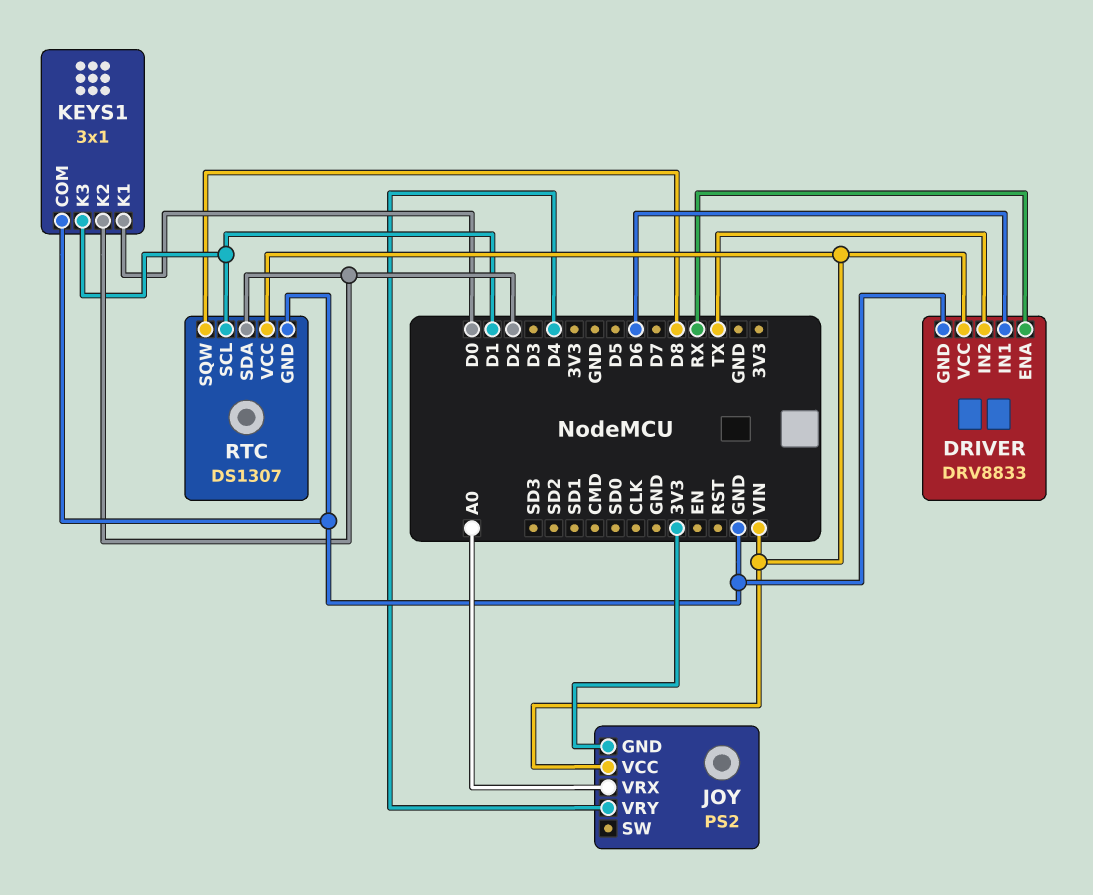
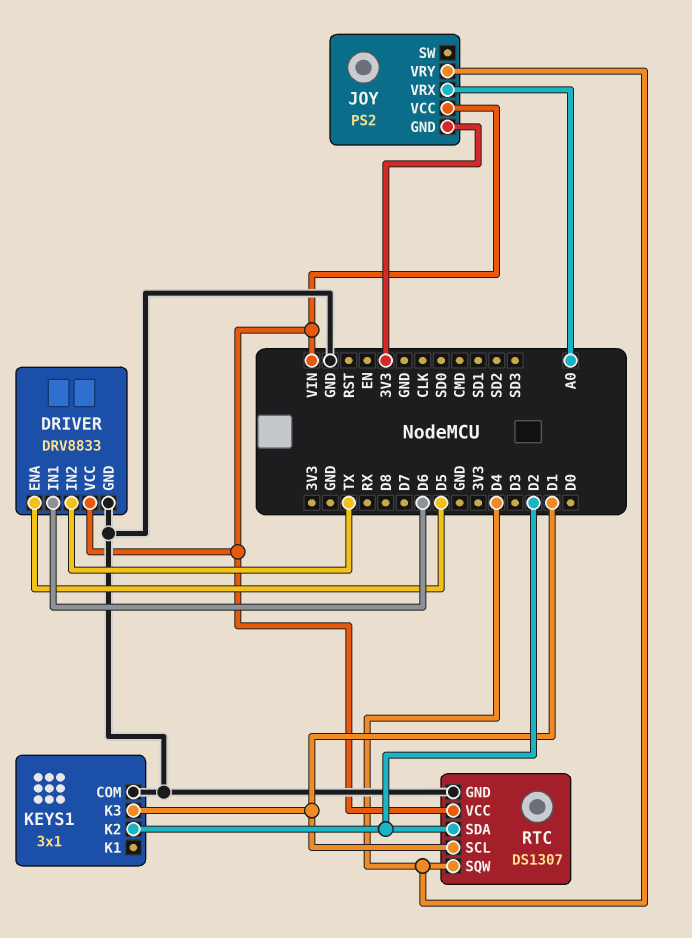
DRIVER pin ENA: RX -> D5
KEYS1 pin K1: D0 -> none
RTC pin SQW: D8 -> D4

